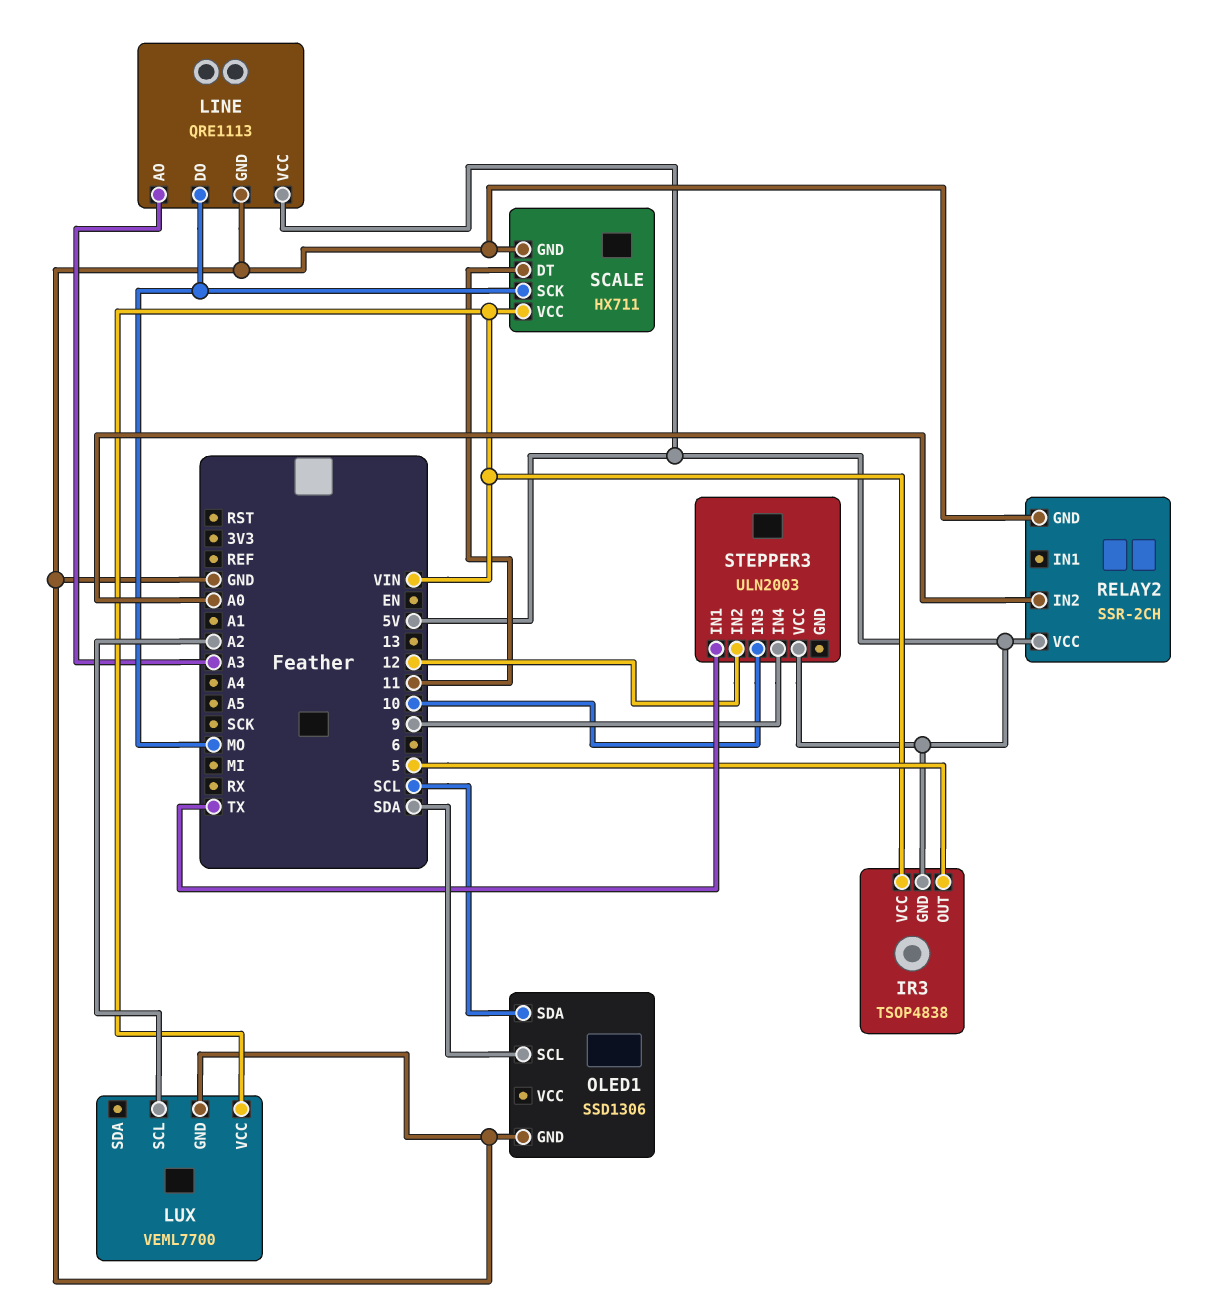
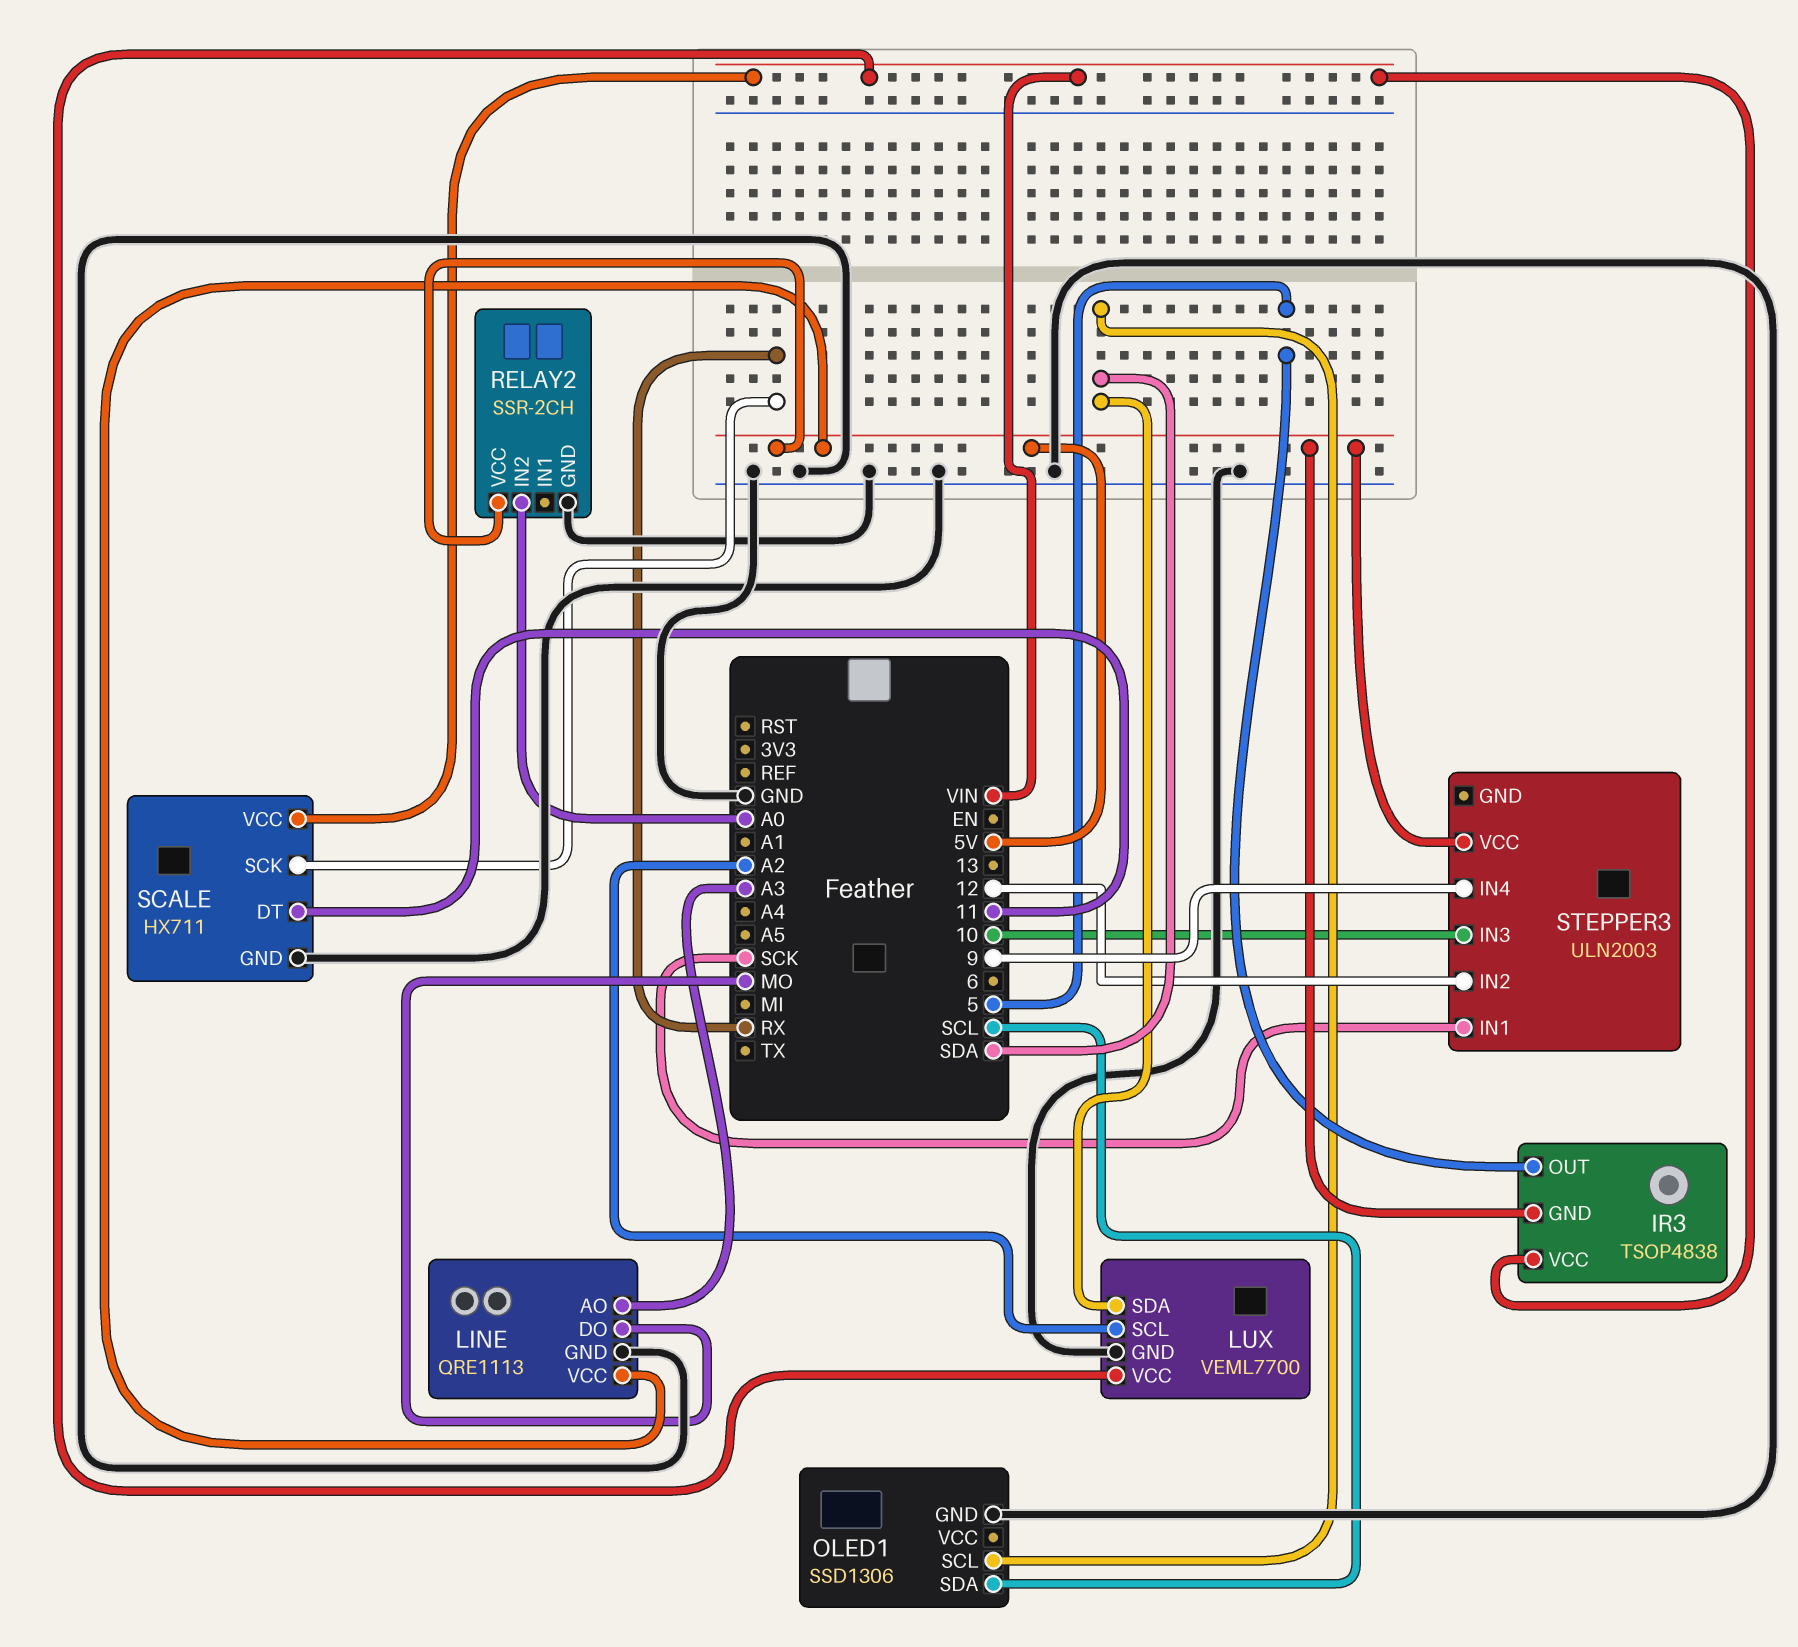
LUX pin SDA: none -> SDA
SCALE pin SCK: MO -> RX
STEPPER3 pin IN1: TX -> SCK

